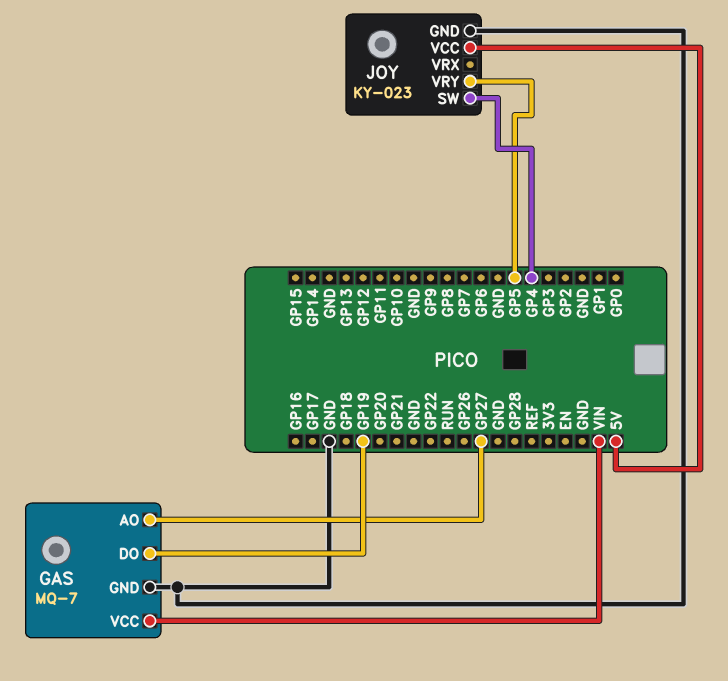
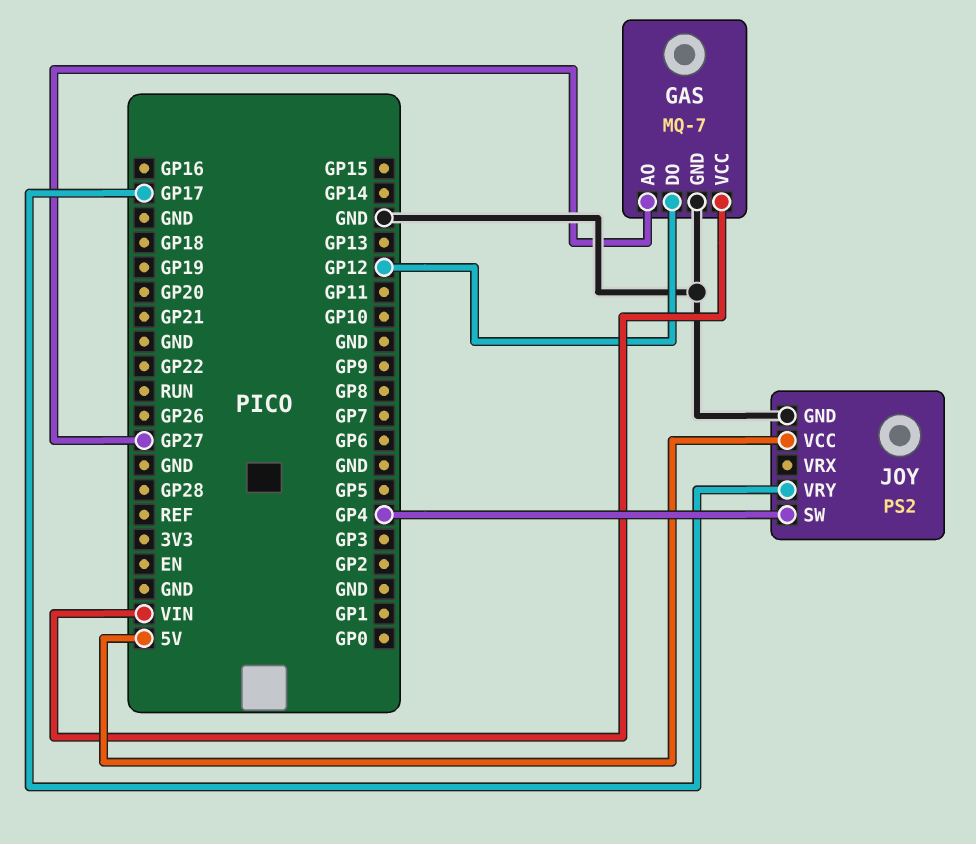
GAS pin DO: GP19 -> GP12
JOY: KY-023 -> PS2
JOY pin VRY: GP5 -> GP17

